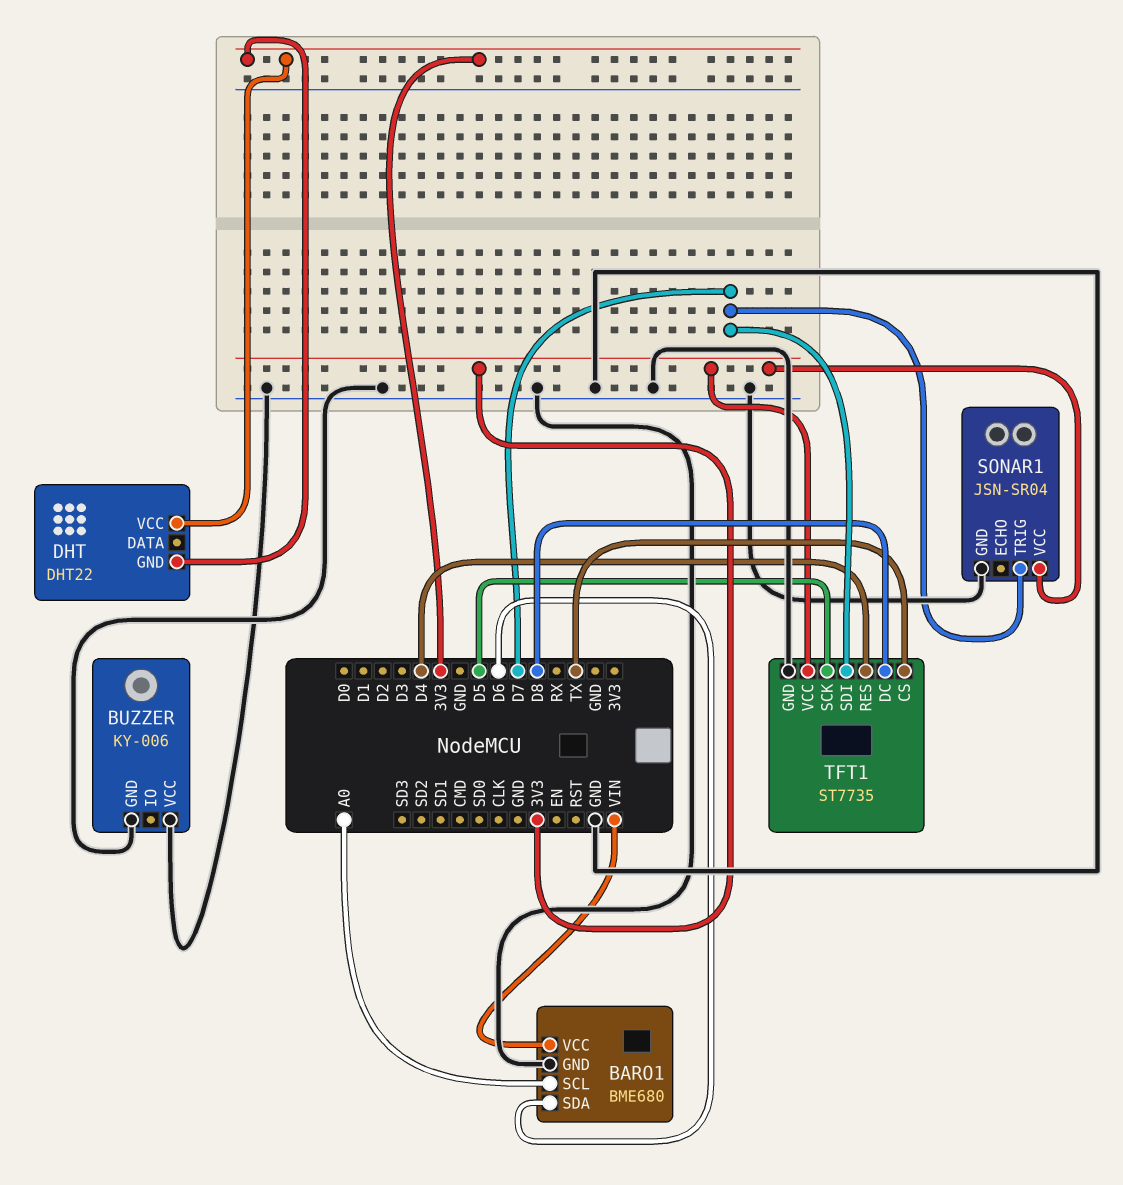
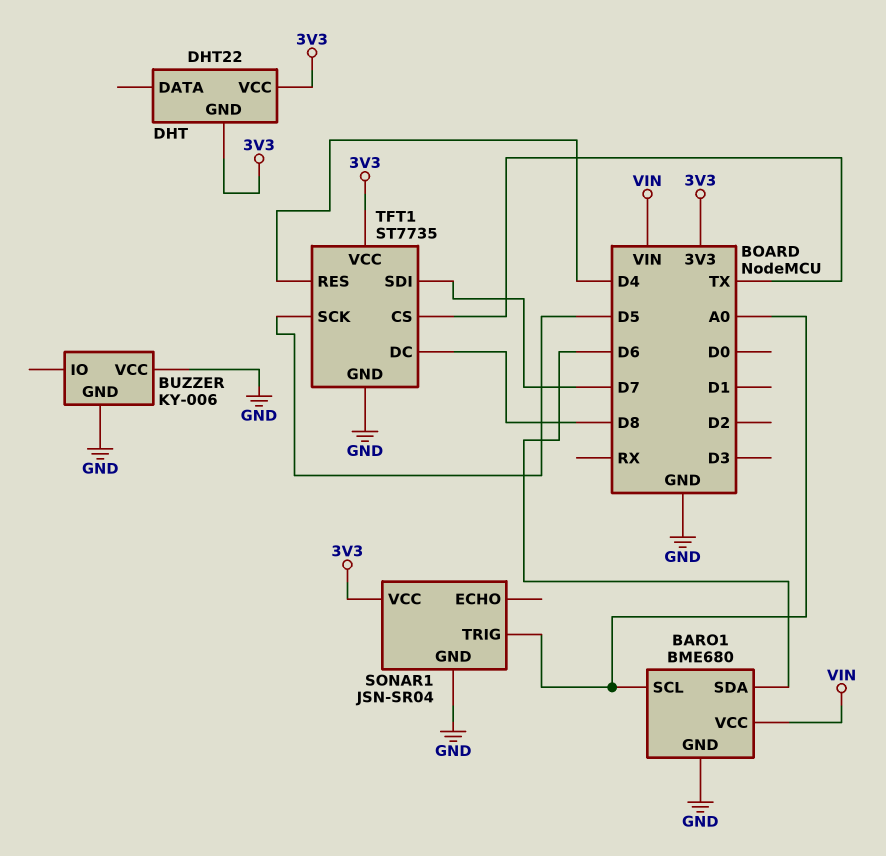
SONAR1 pin TRIG: D7 -> A0

